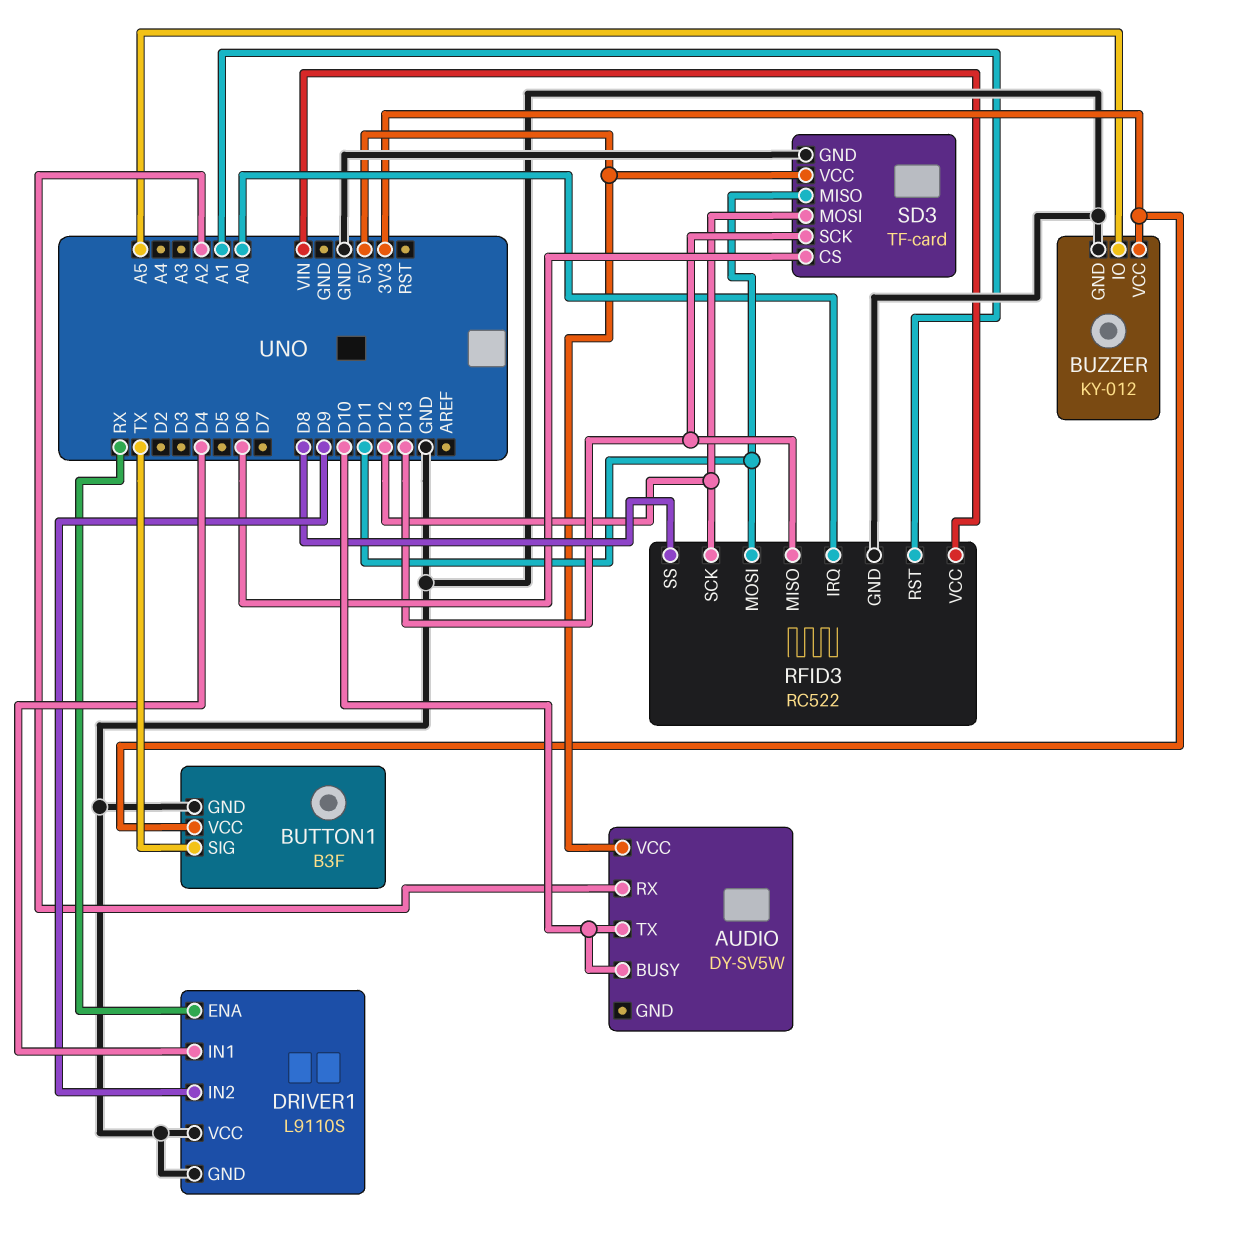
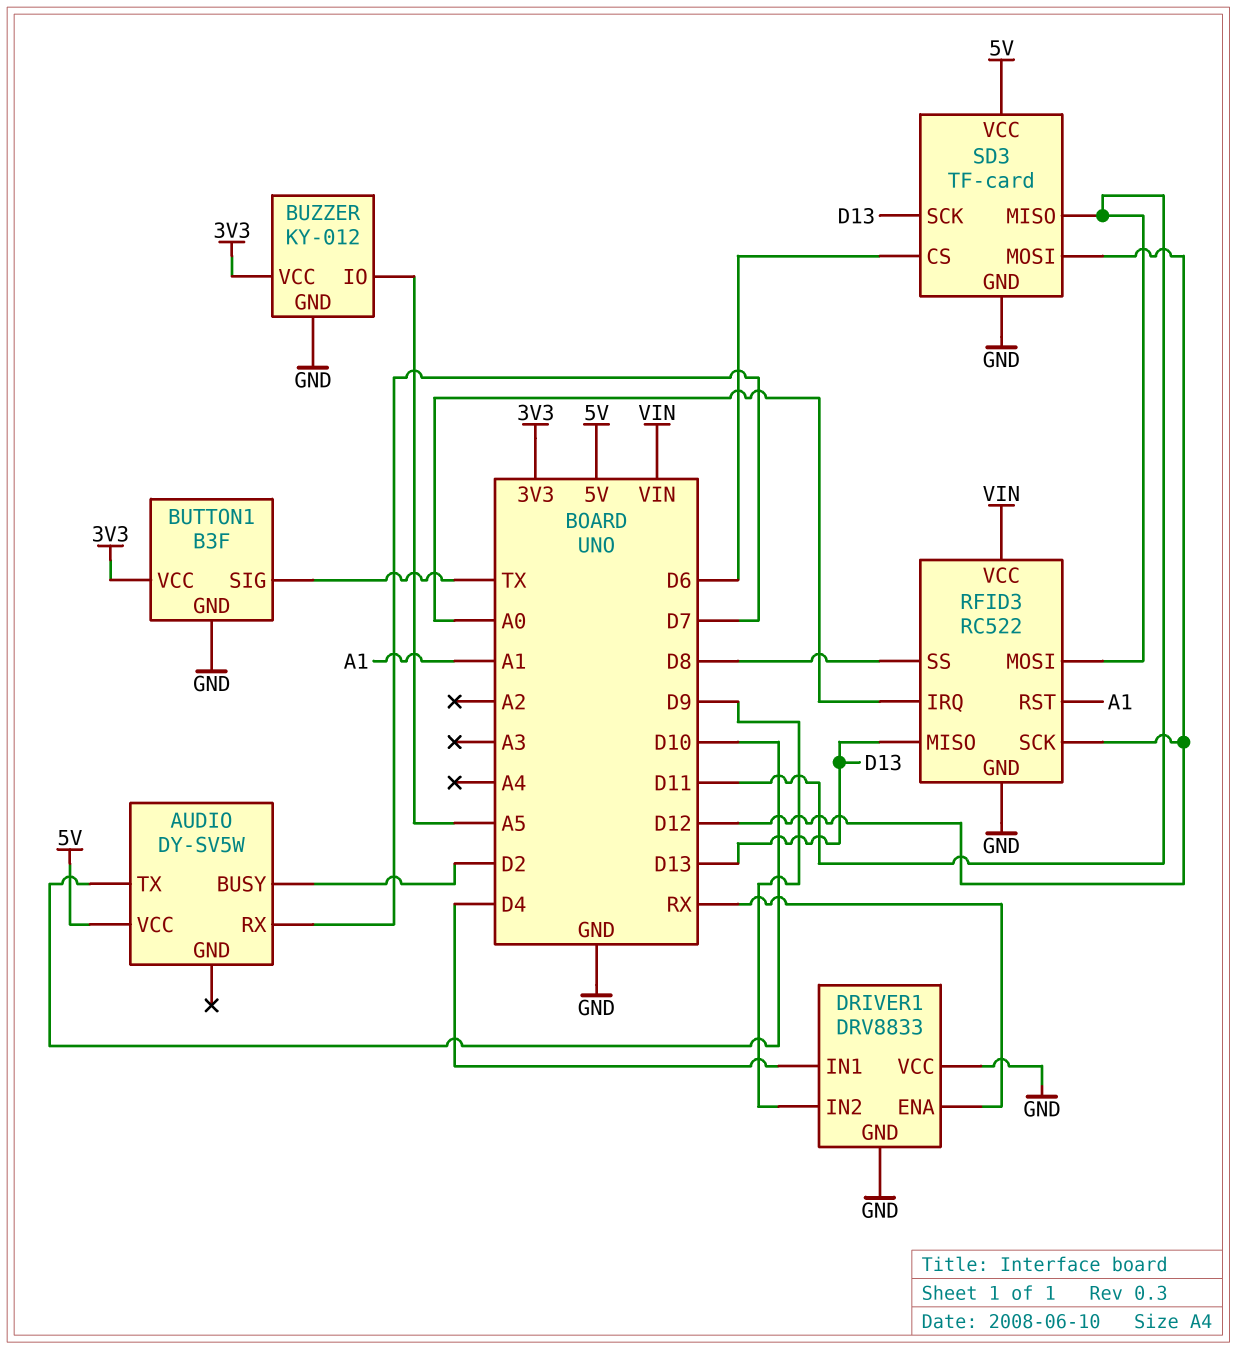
AUDIO pin BUSY: D10 -> D2
AUDIO pin RX: A2 -> D7
DRIVER1: L9110S -> DRV8833

